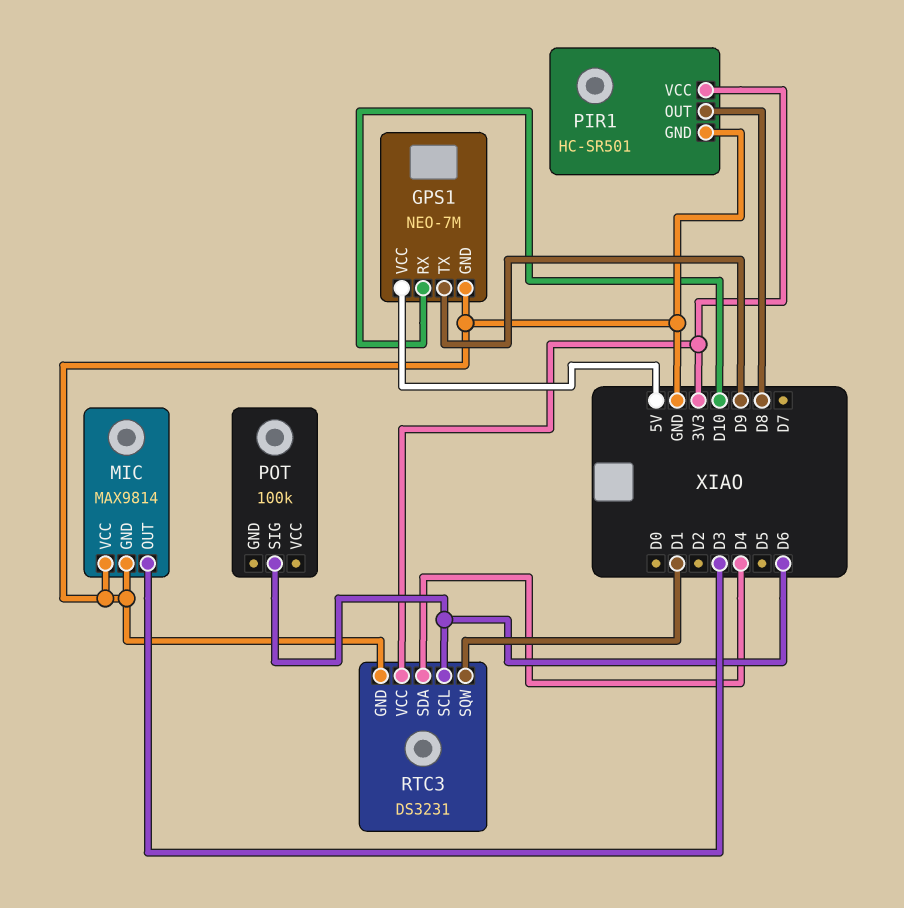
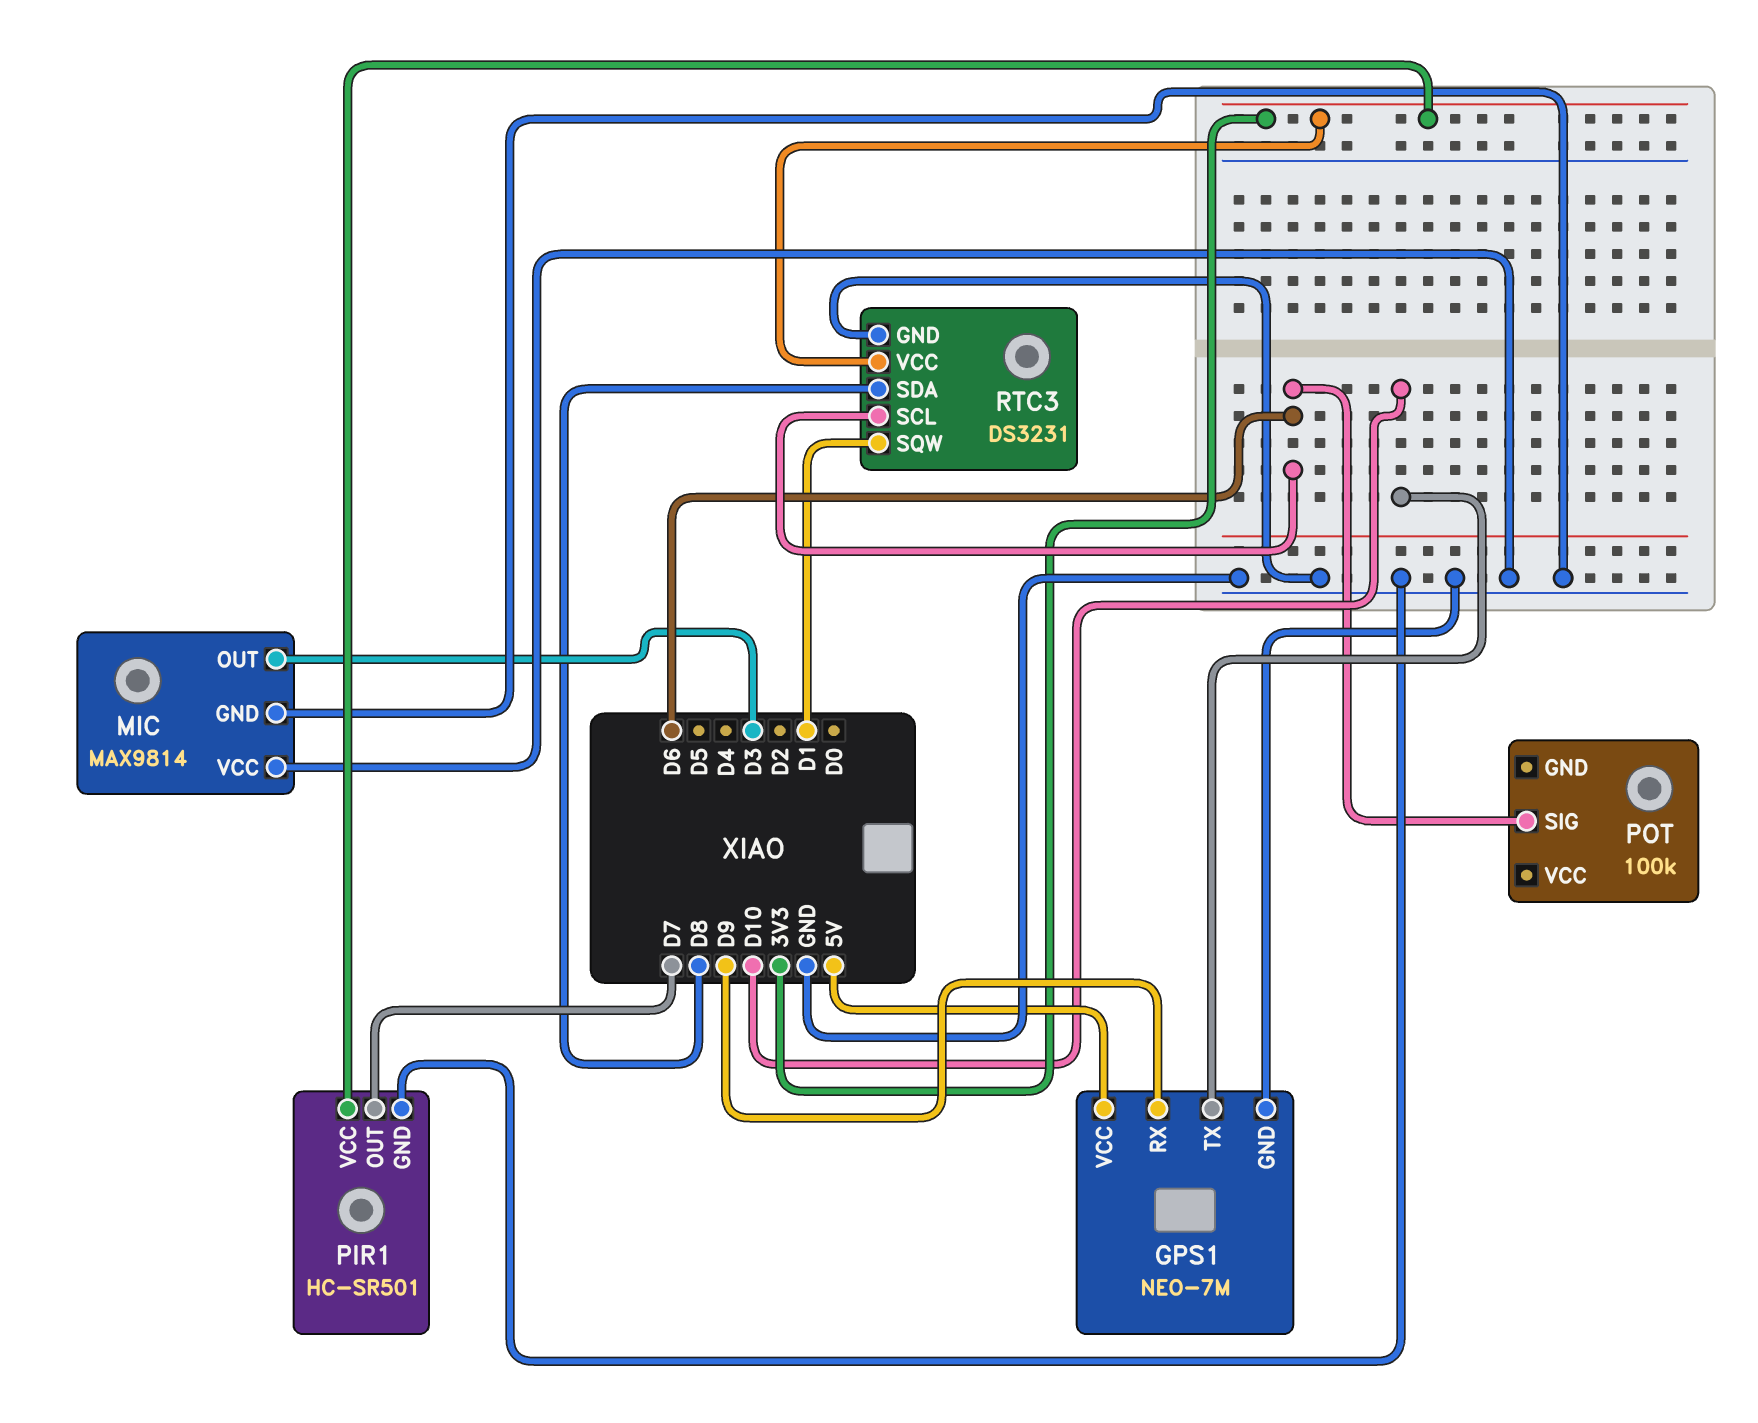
GPS1 pin RX: D10 -> D9
GPS1 pin TX: D9 -> D10
PIR1 pin OUT: D8 -> D7
RTC3 pin SDA: D4 -> D8

